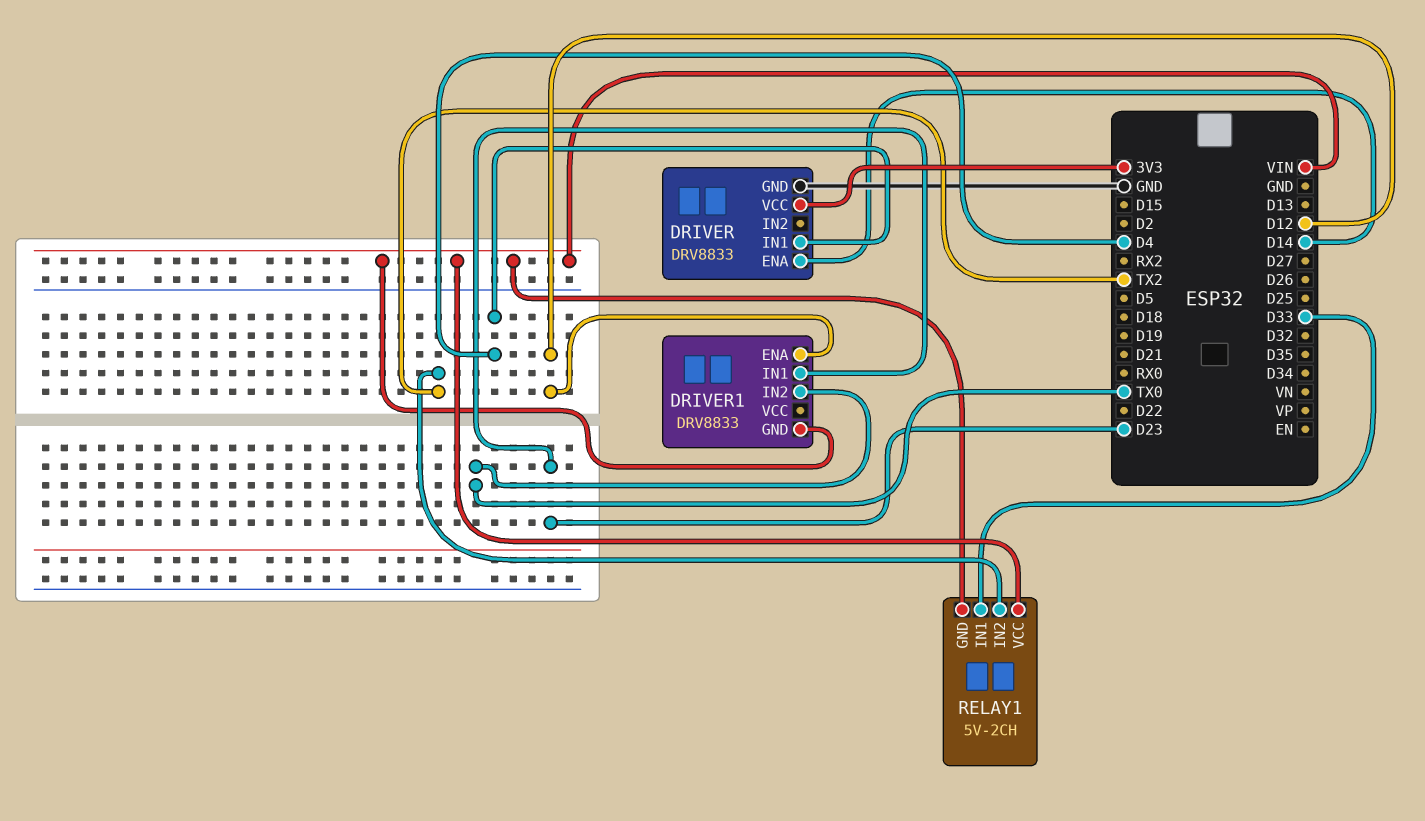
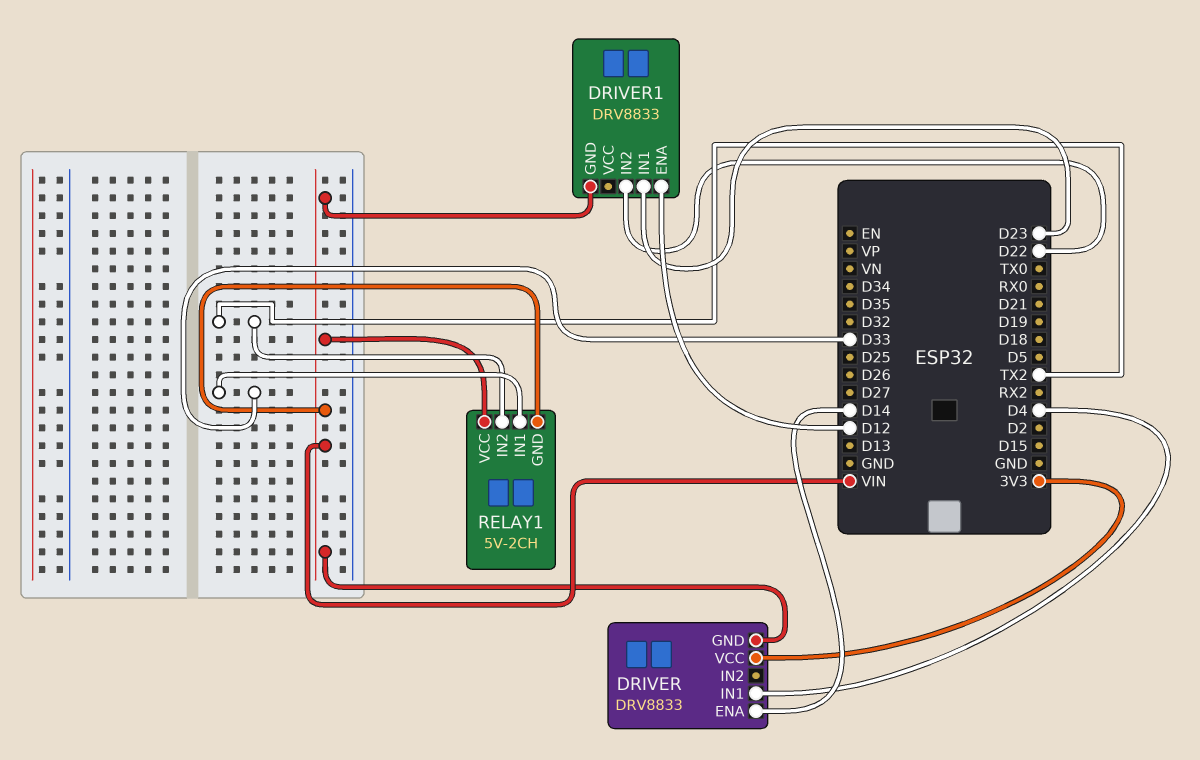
DRIVER pin GND: GND -> VIN
DRIVER1 pin IN2: TX0 -> D22

